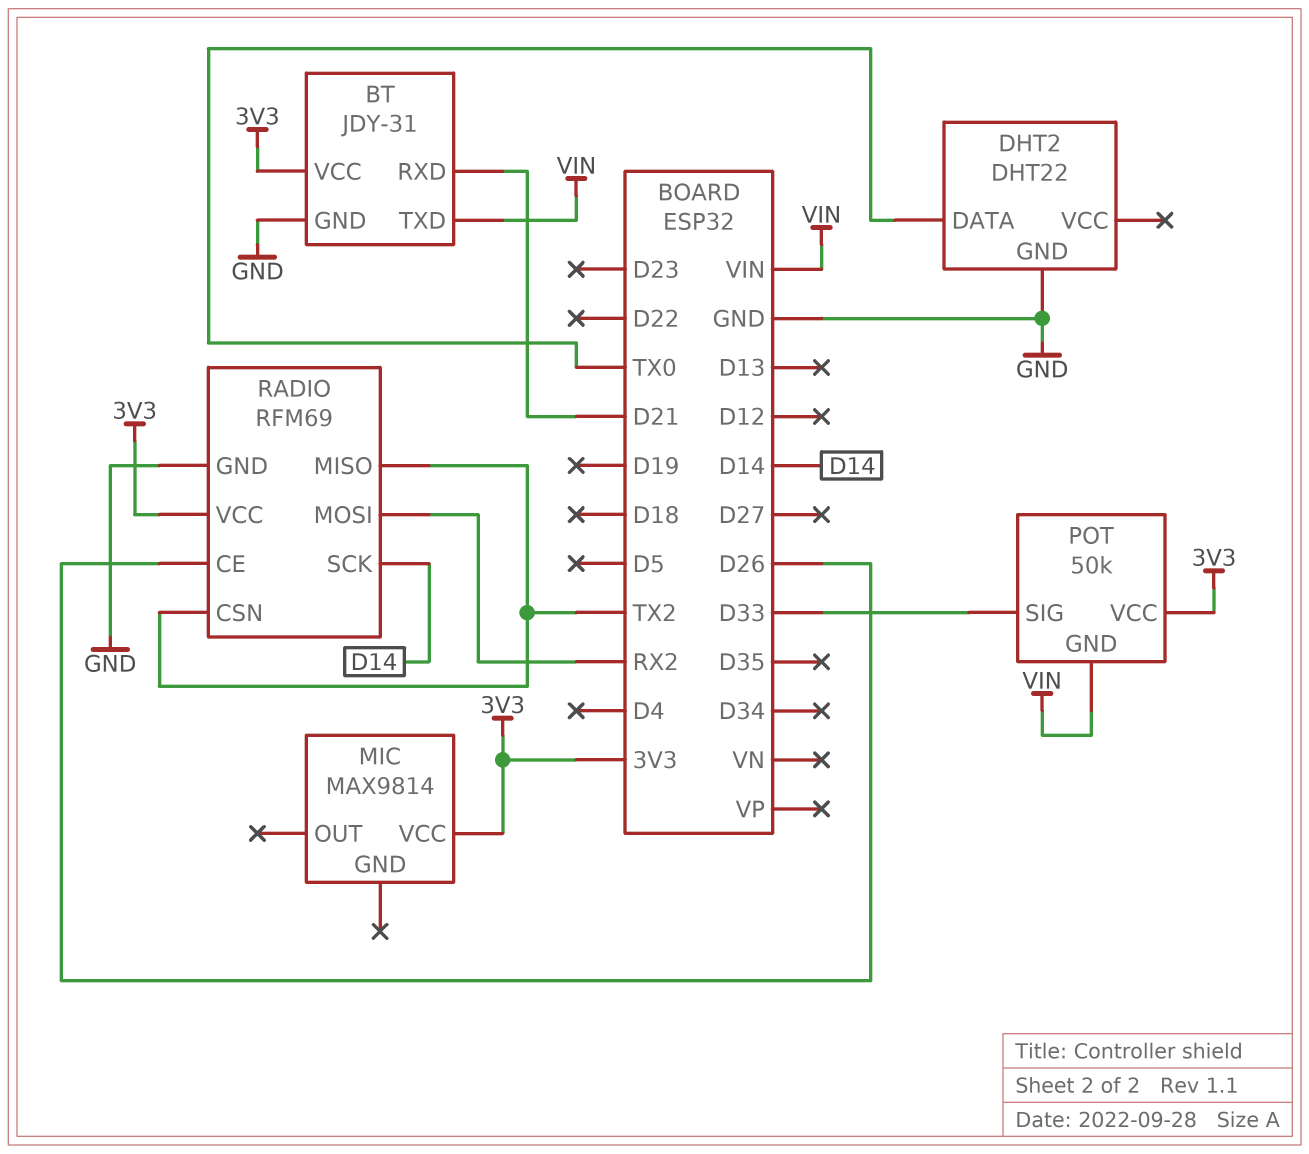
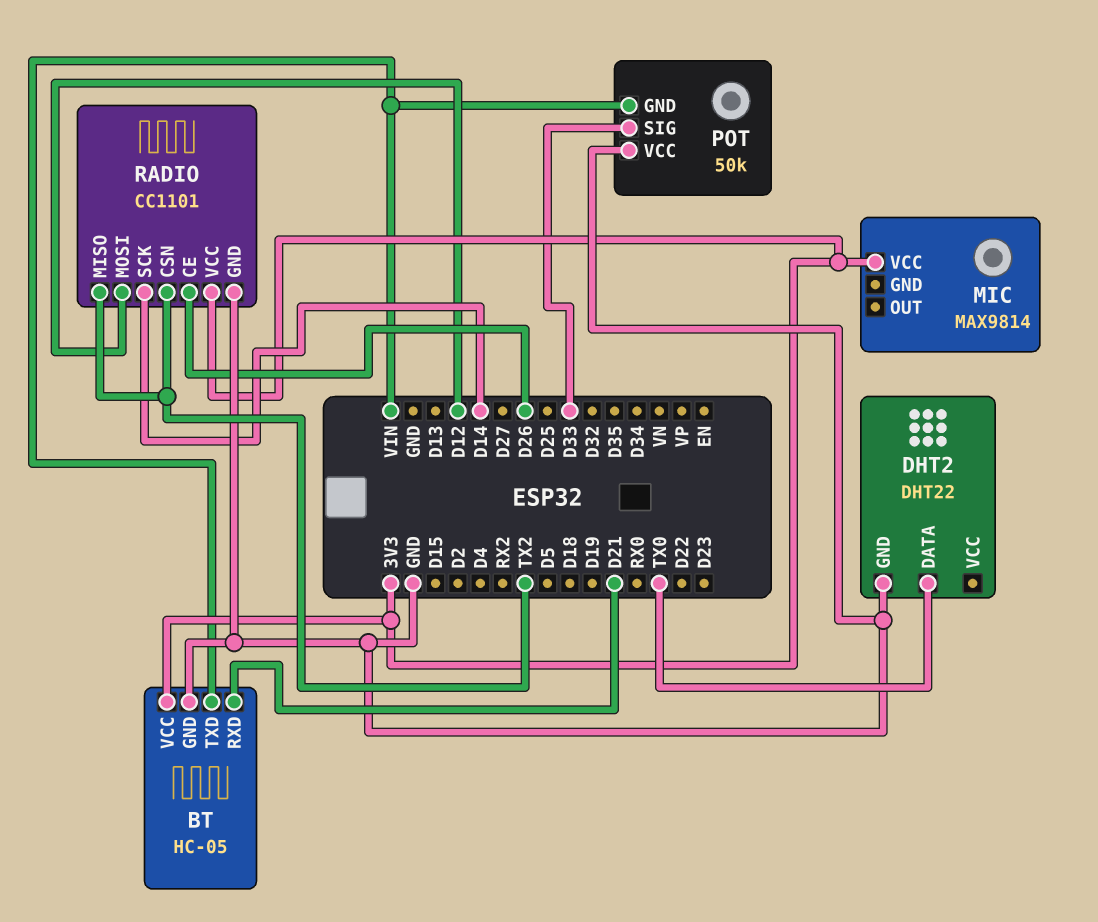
BT: JDY-31 -> HC-05
POT pin VCC: 3V3 -> GND
RADIO: RFM69 -> CC1101
RADIO pin MOSI: RX2 -> D12

